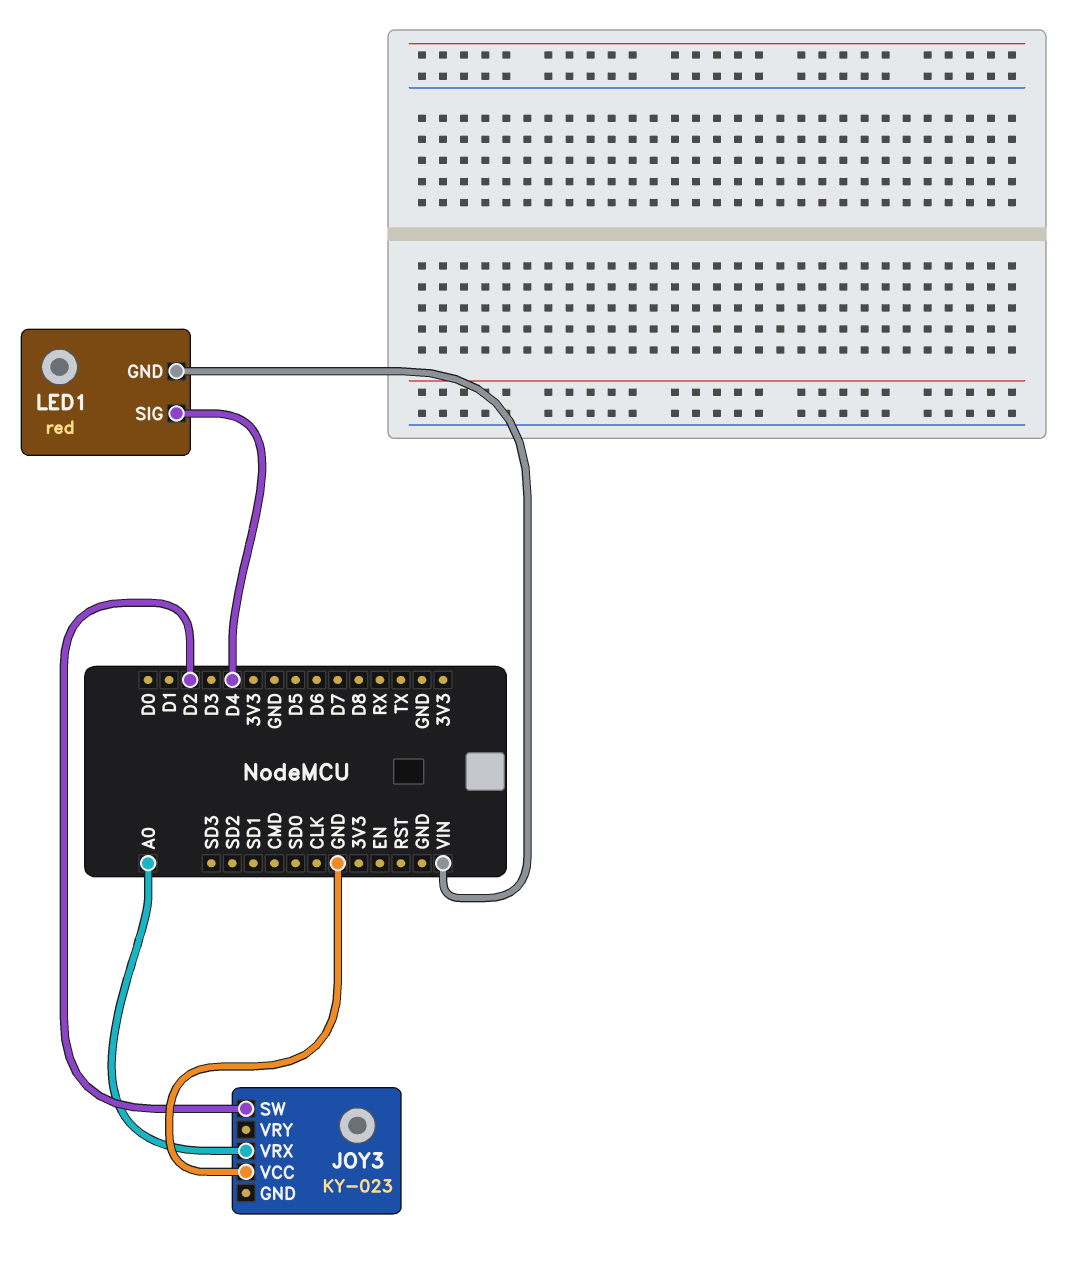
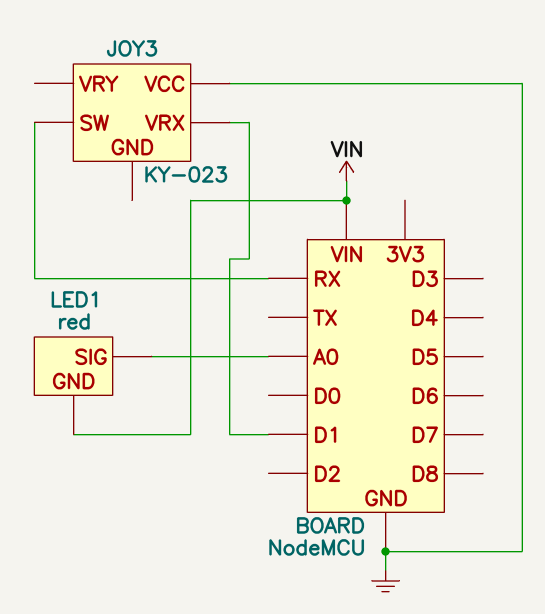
JOY3 pin SW: D2 -> RX
JOY3 pin VRX: A0 -> D1
LED1 pin SIG: D4 -> A0

